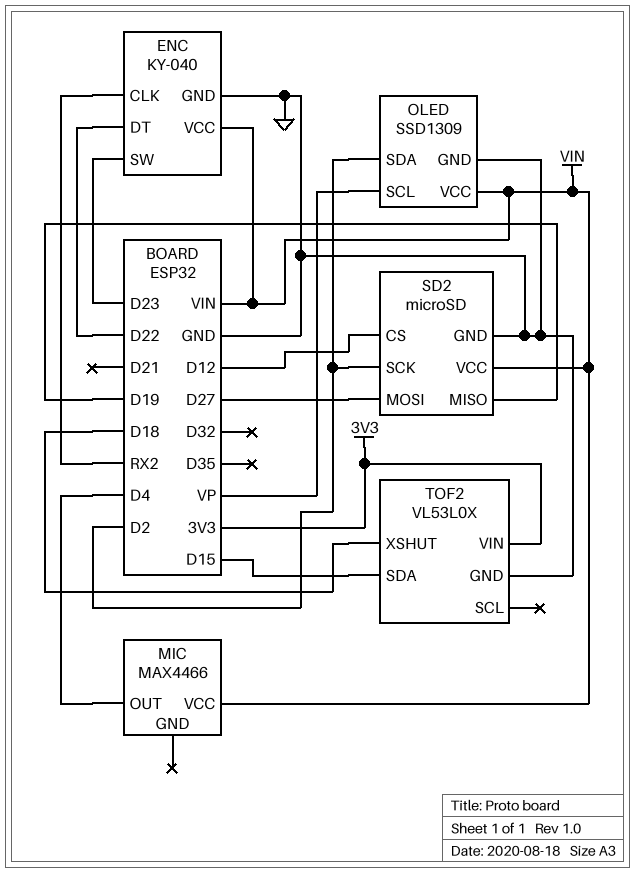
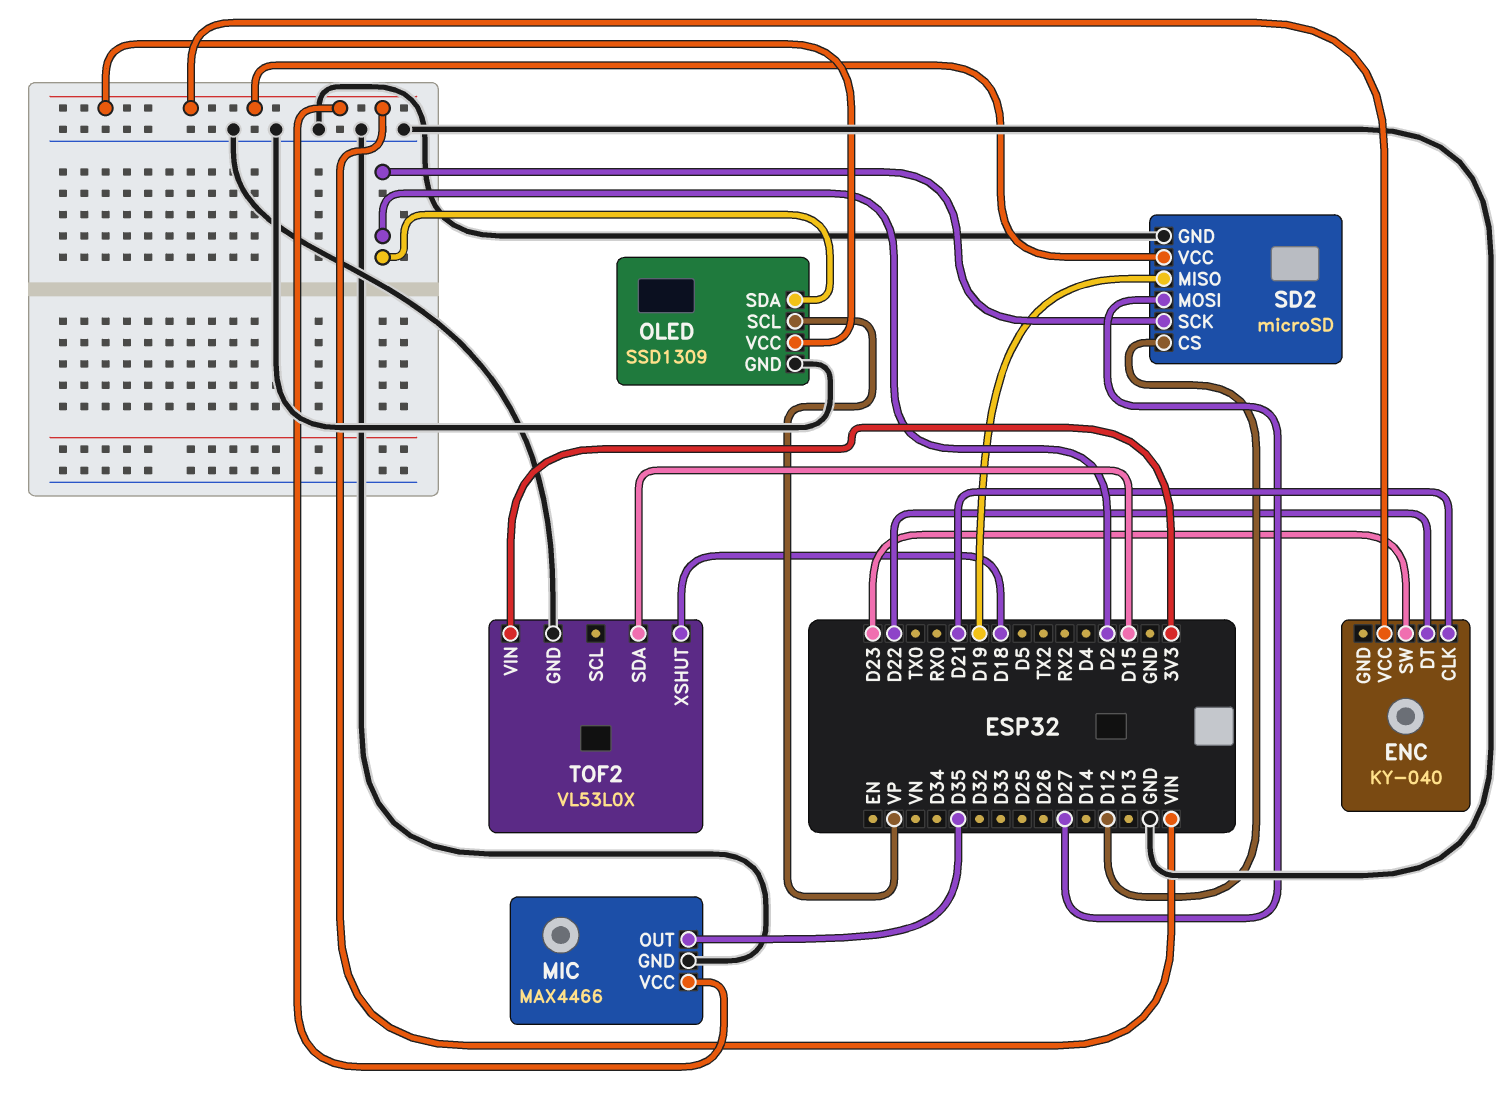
ENC pin CLK: RX2 -> D21
ENC pin GND: GND -> none
MIC pin GND: none -> GND
MIC pin OUT: D4 -> D35

